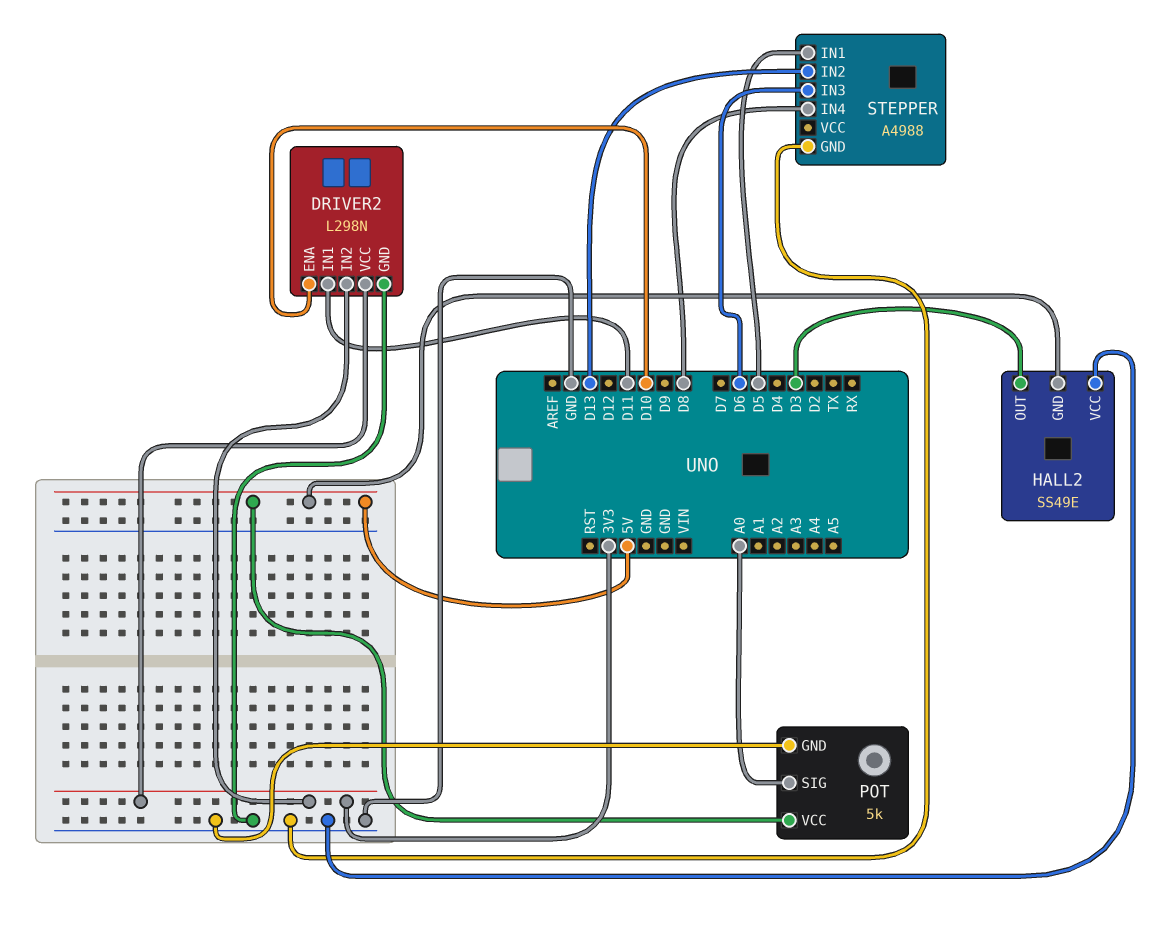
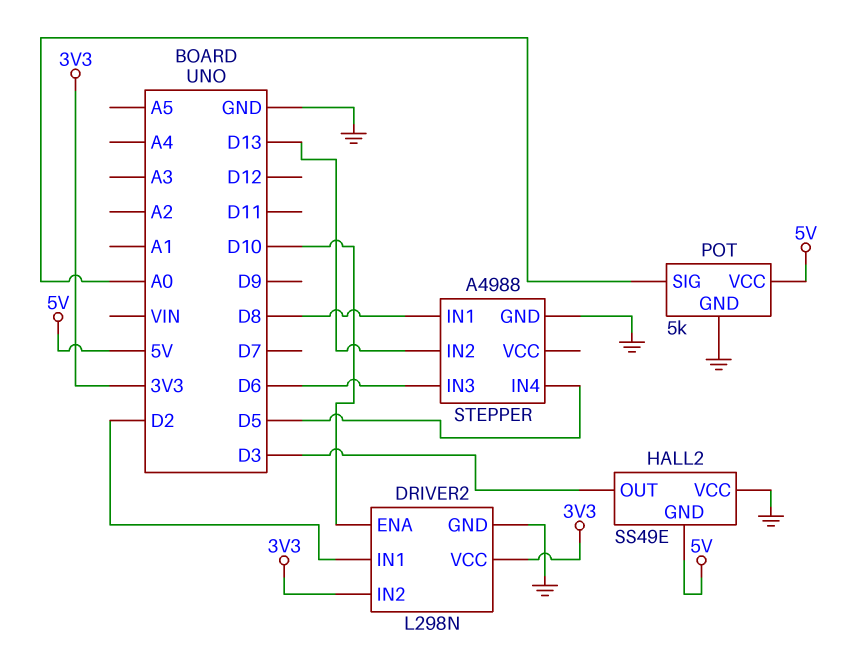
DRIVER2 pin IN1: D11 -> D2
STEPPER pin IN1: D5 -> D8
STEPPER pin IN4: D8 -> D5

